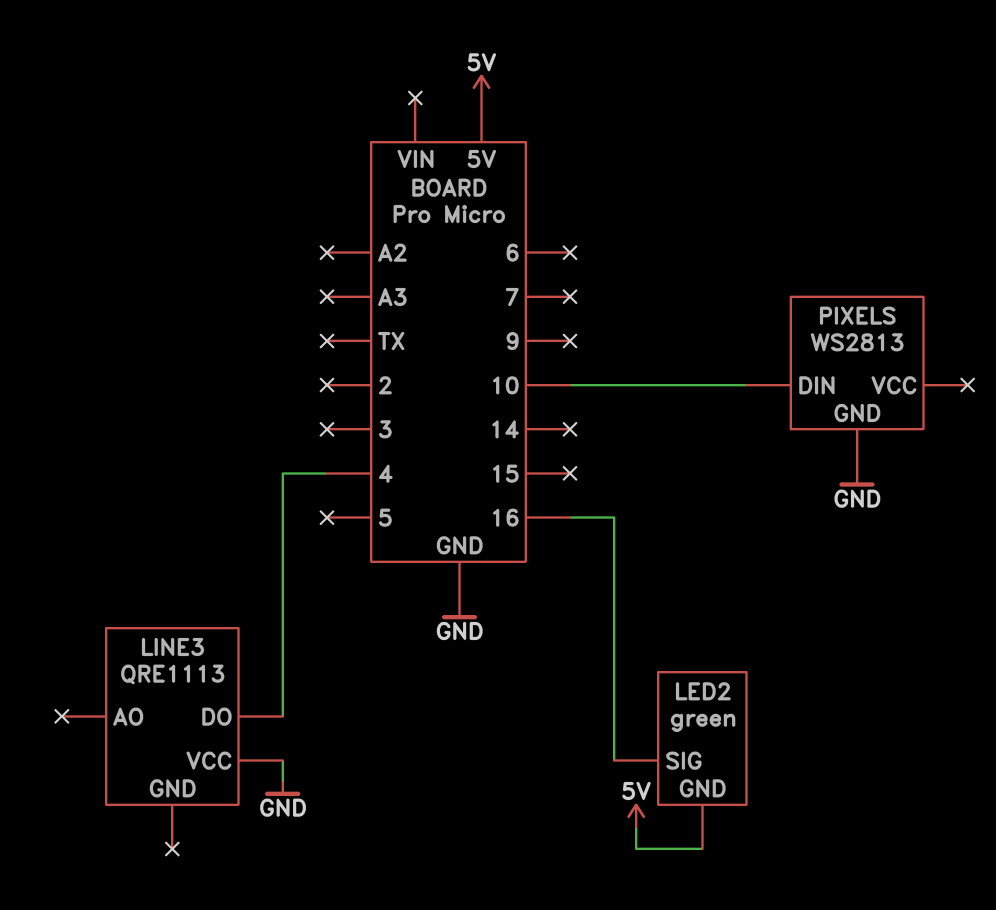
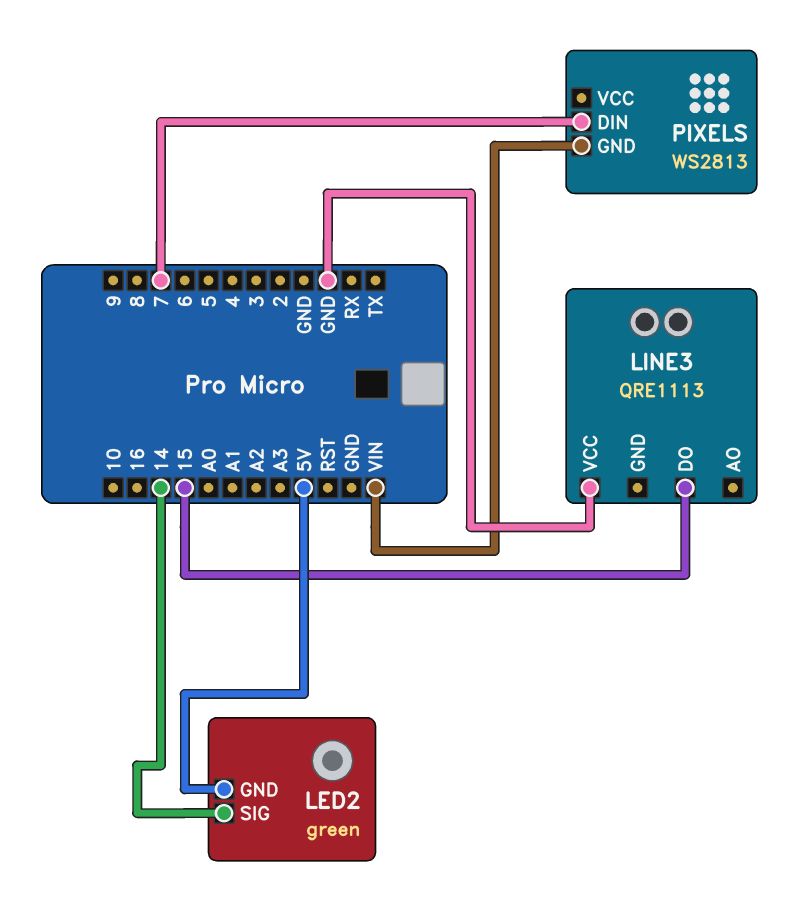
LED2 pin SIG: 16 -> 14
LINE3 pin DO: 4 -> 15
PIXELS pin DIN: 10 -> 7
PIXELS pin GND: GND -> VIN

